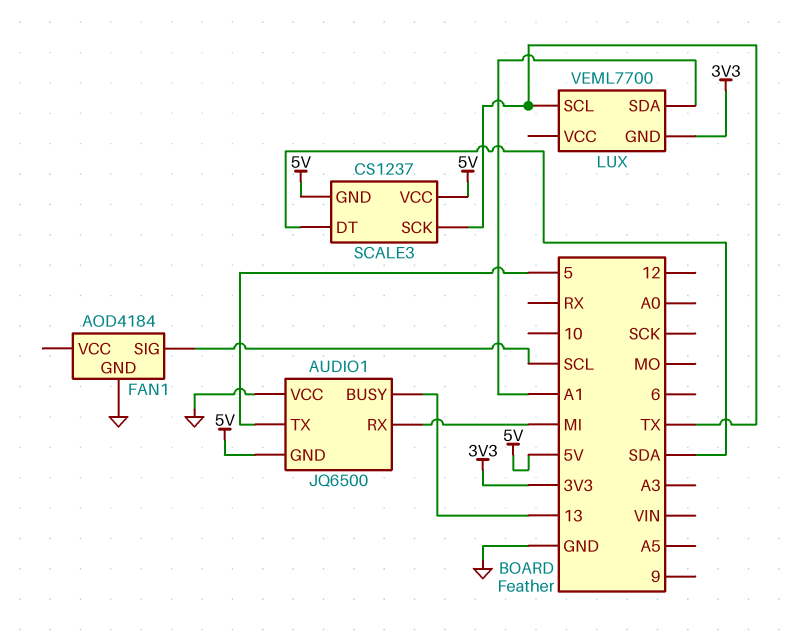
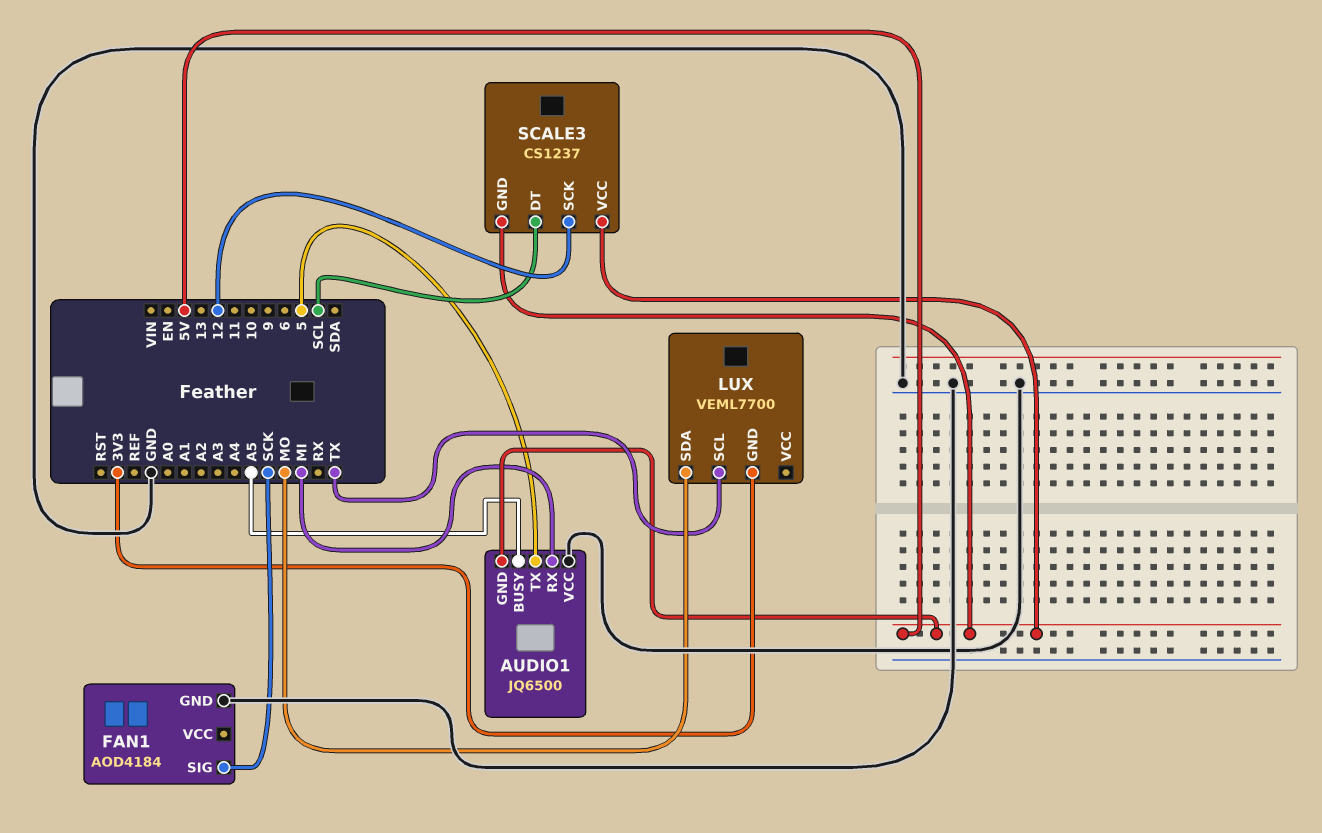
AUDIO1 pin BUSY: 13 -> A5
FAN1 pin SIG: SCL -> SCK
LUX pin SDA: A1 -> MO
SCALE3 pin DT: SDA -> SCL
SCALE3 pin SCK: TX -> 12

